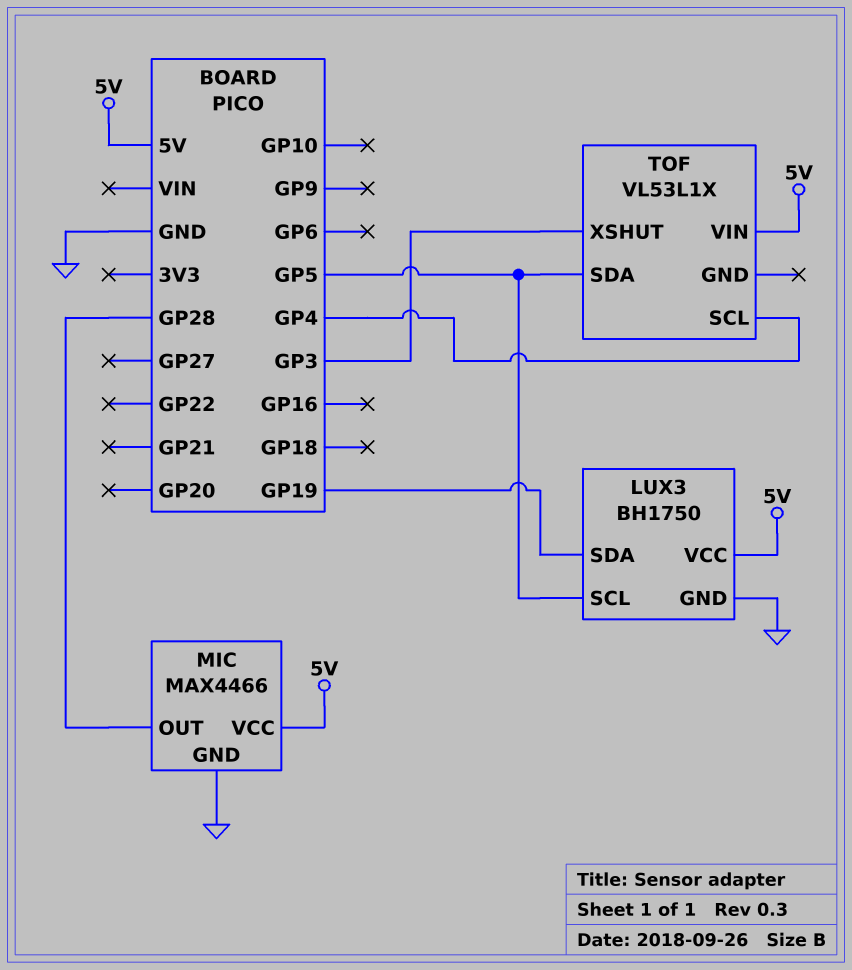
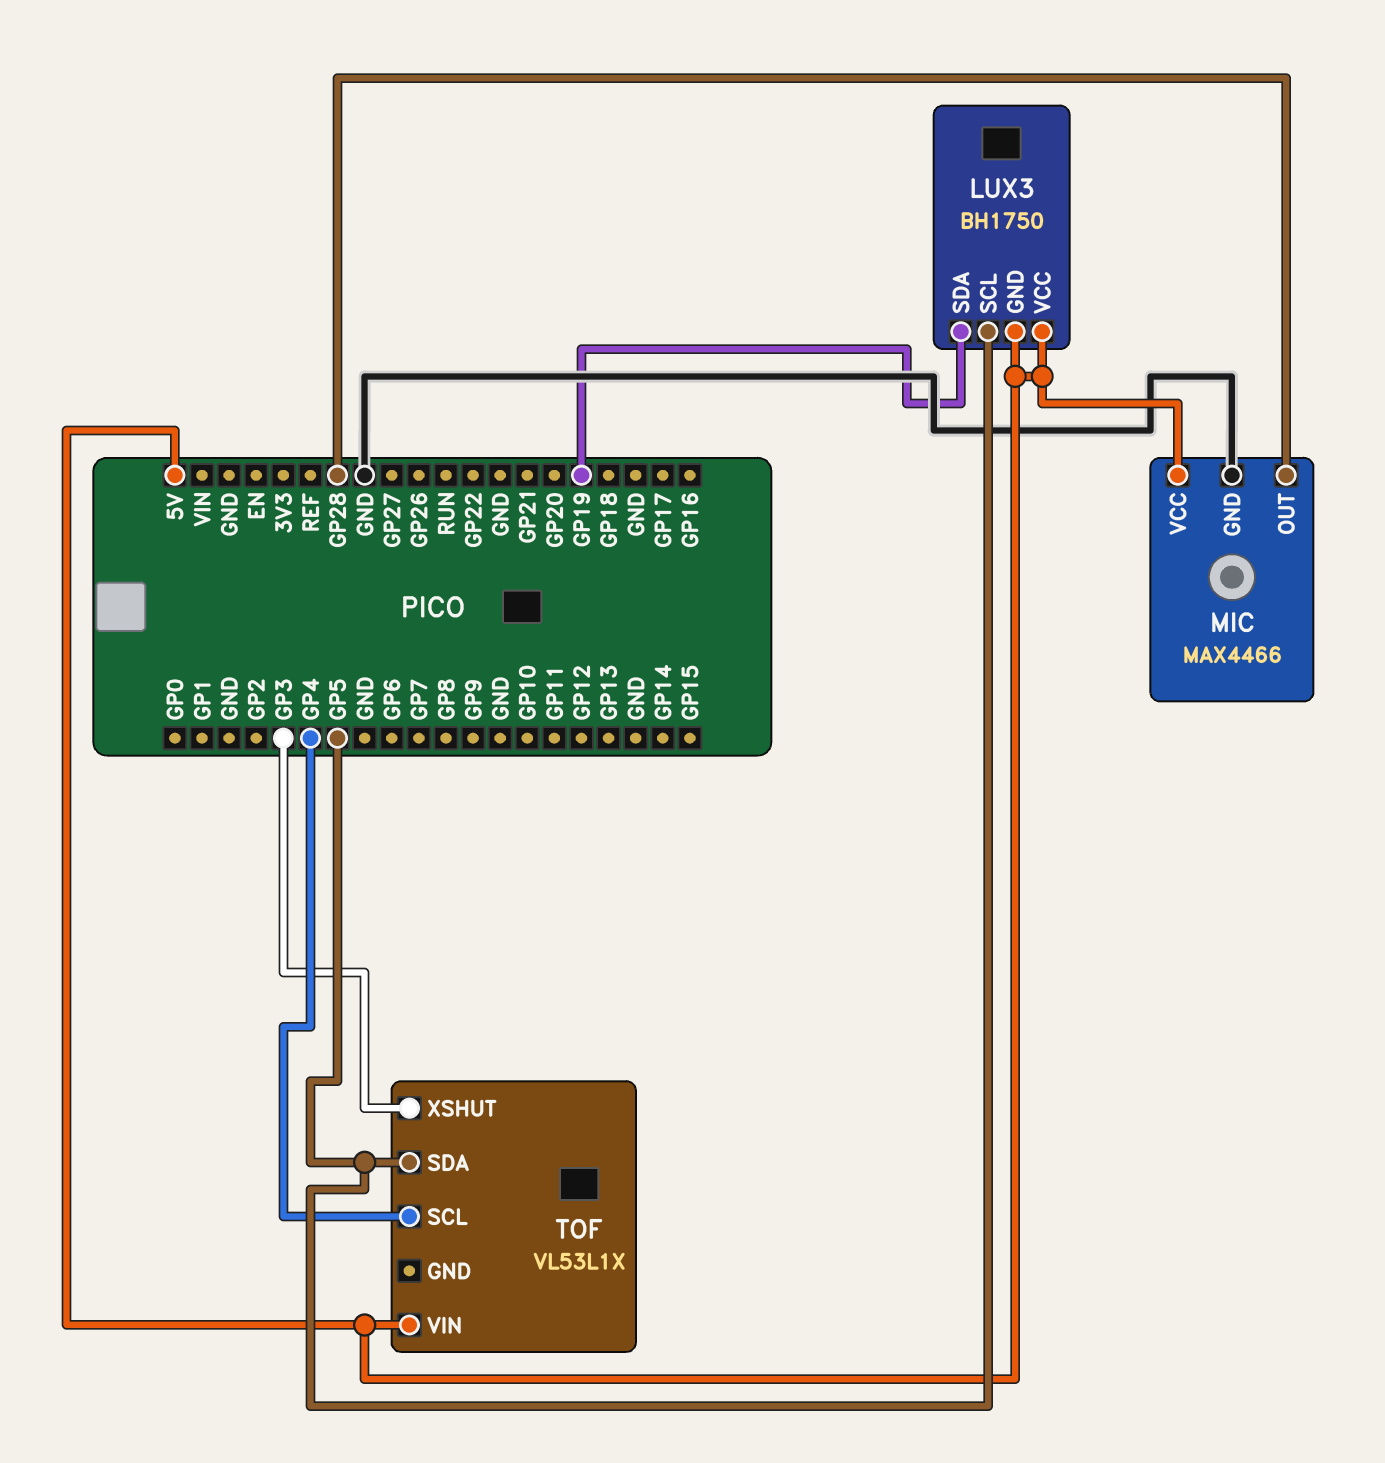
LUX3 pin GND: GND -> 5V

